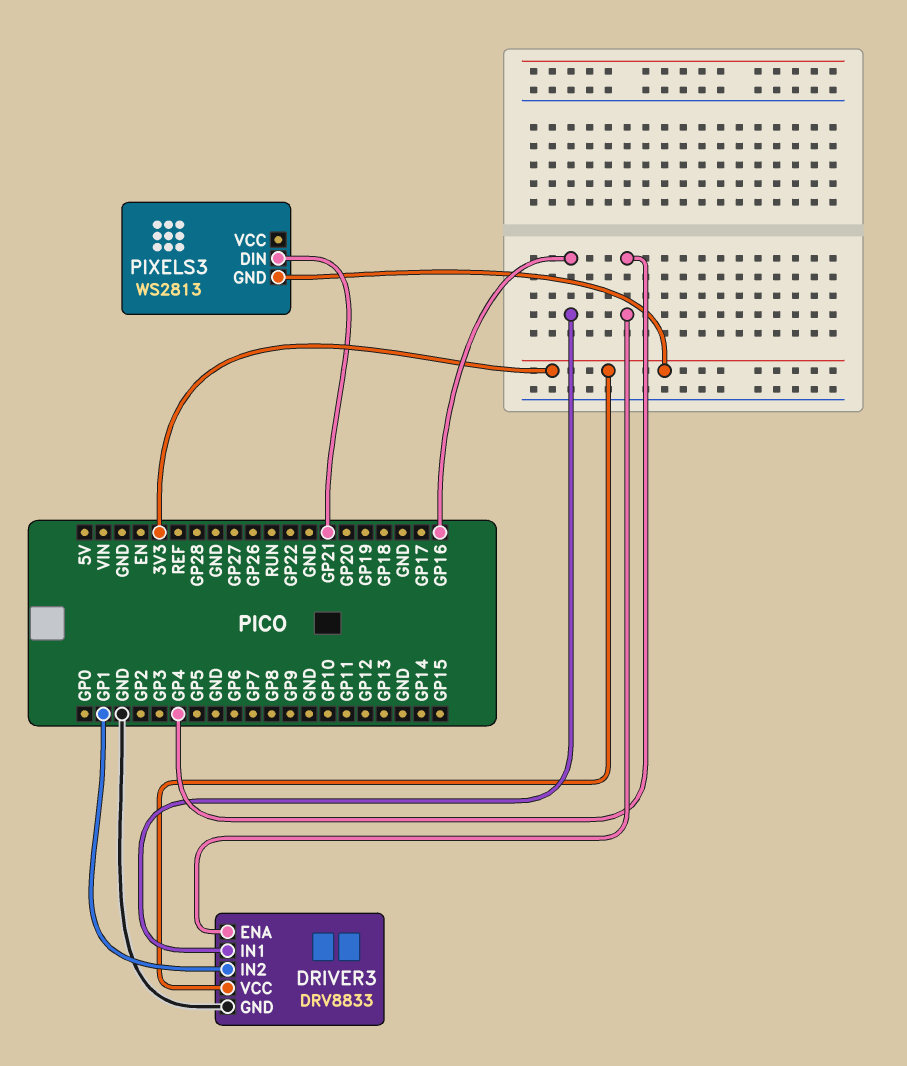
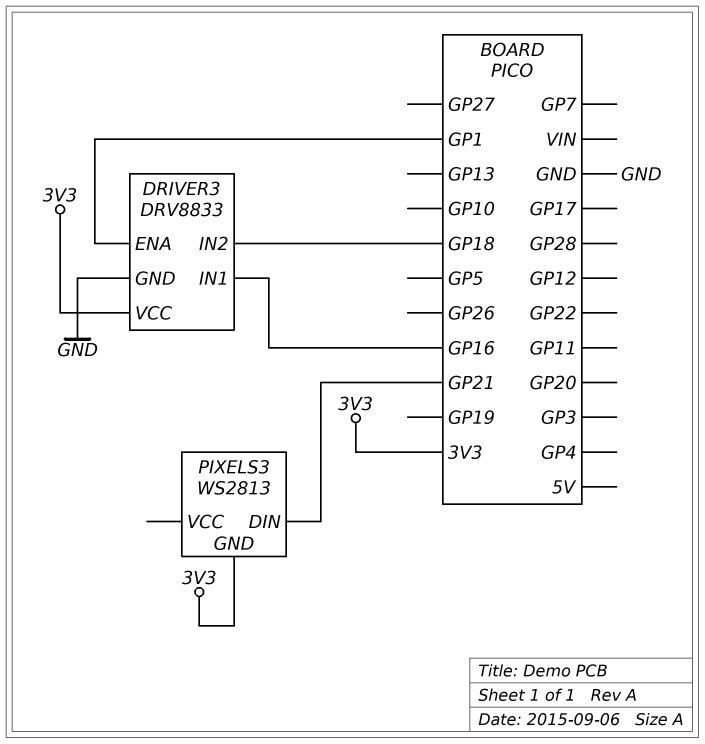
DRIVER3 pin ENA: GP4 -> GP1
DRIVER3 pin IN2: GP1 -> GP18

